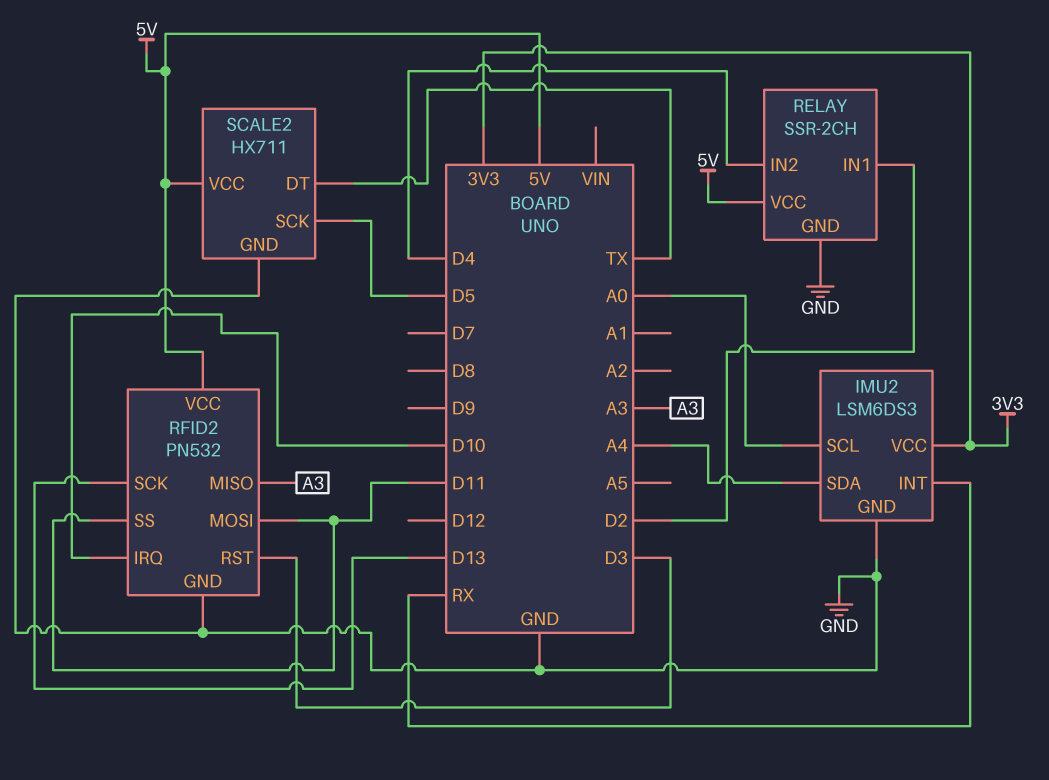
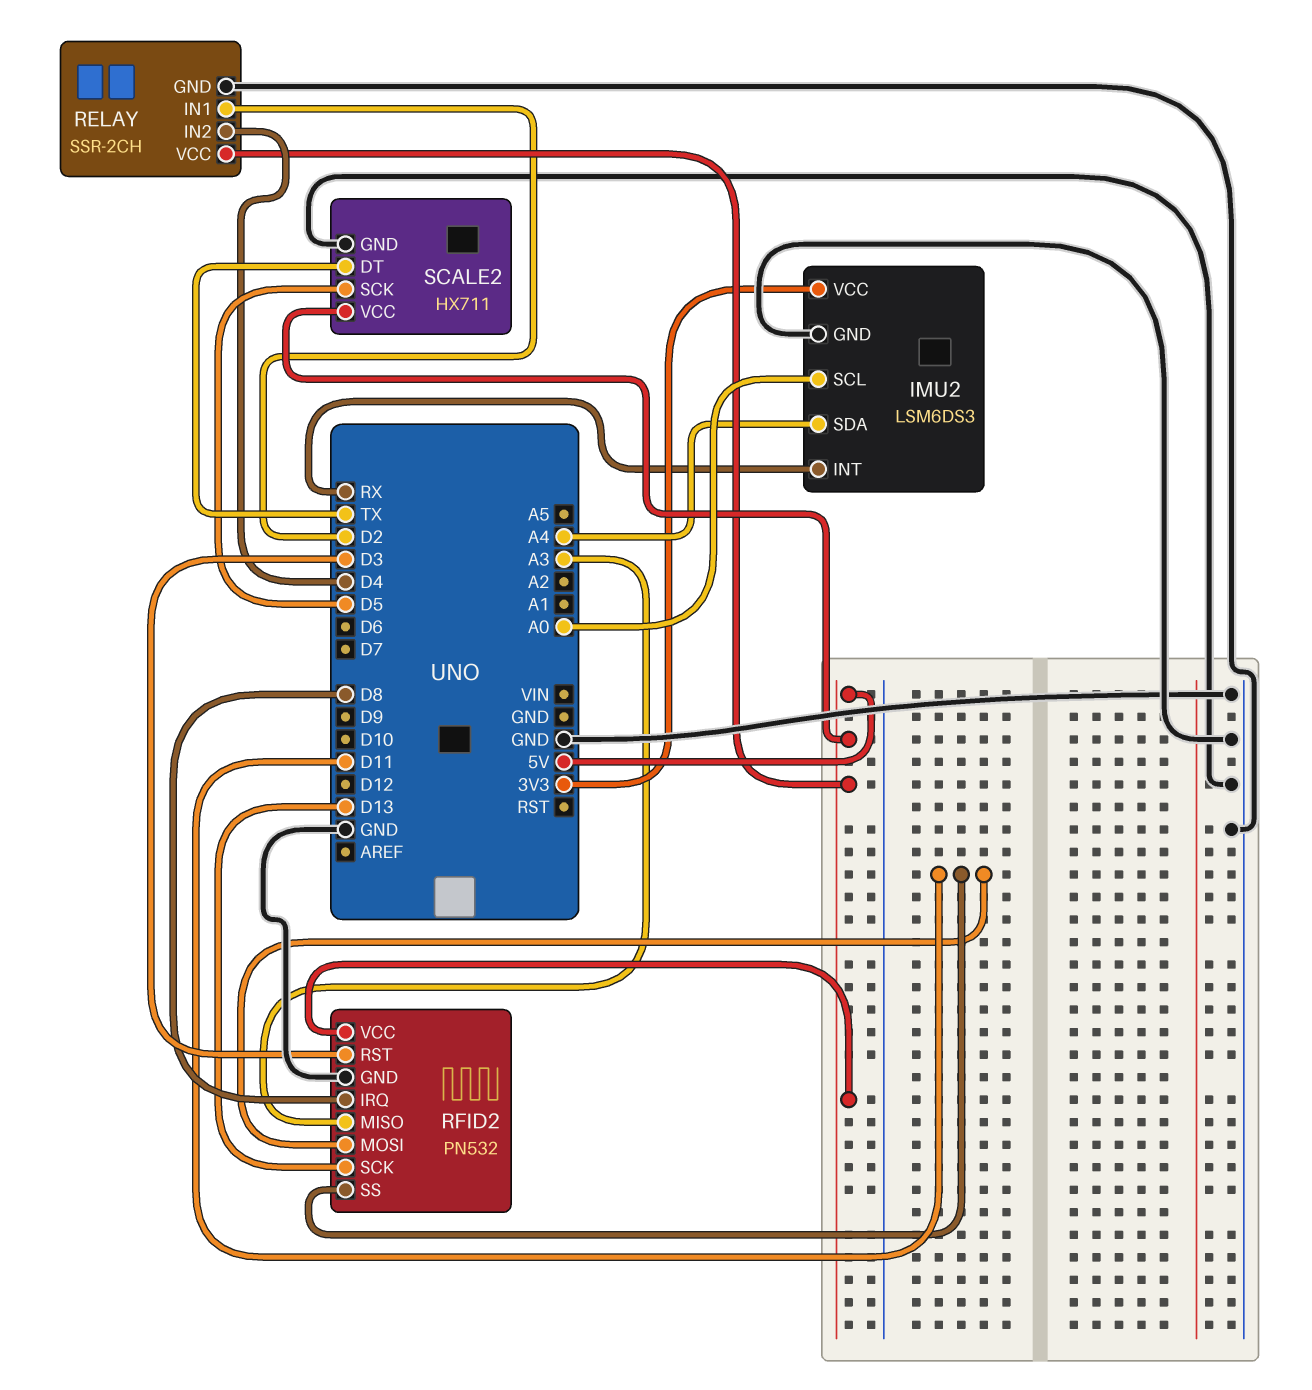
RFID2 pin IRQ: D10 -> D8

